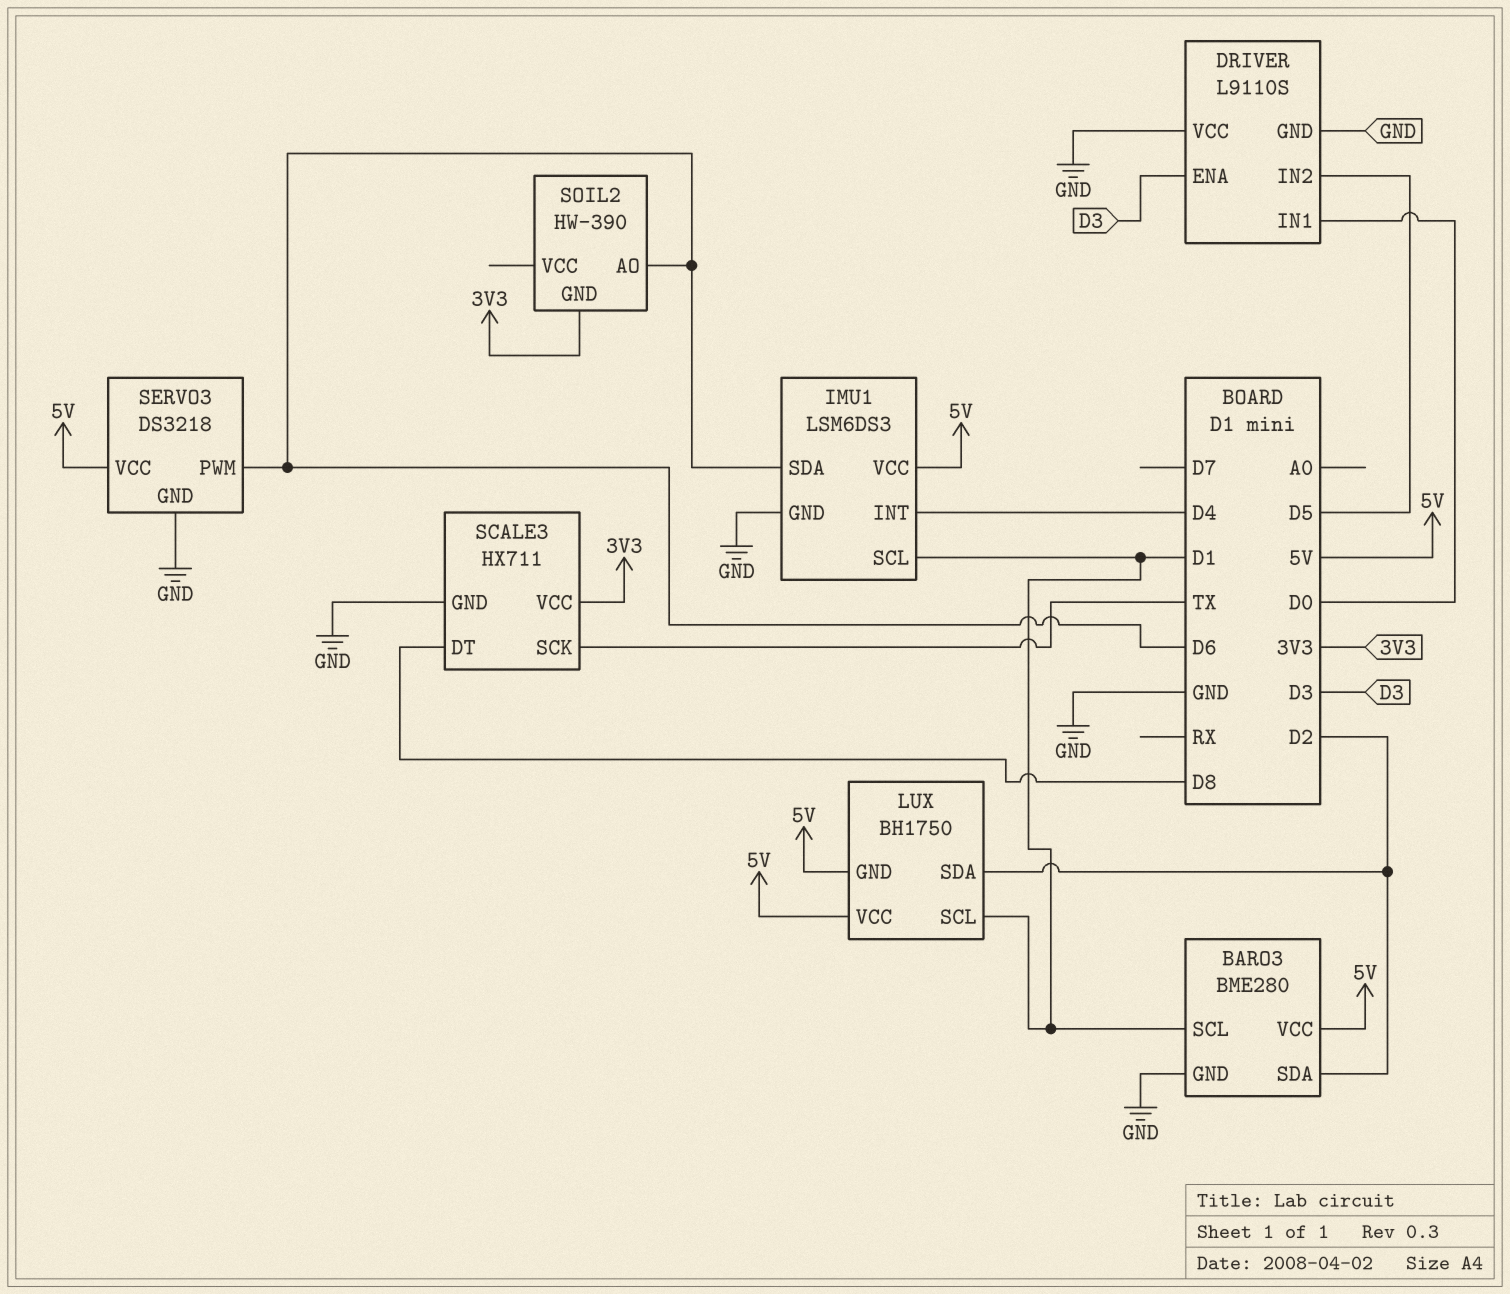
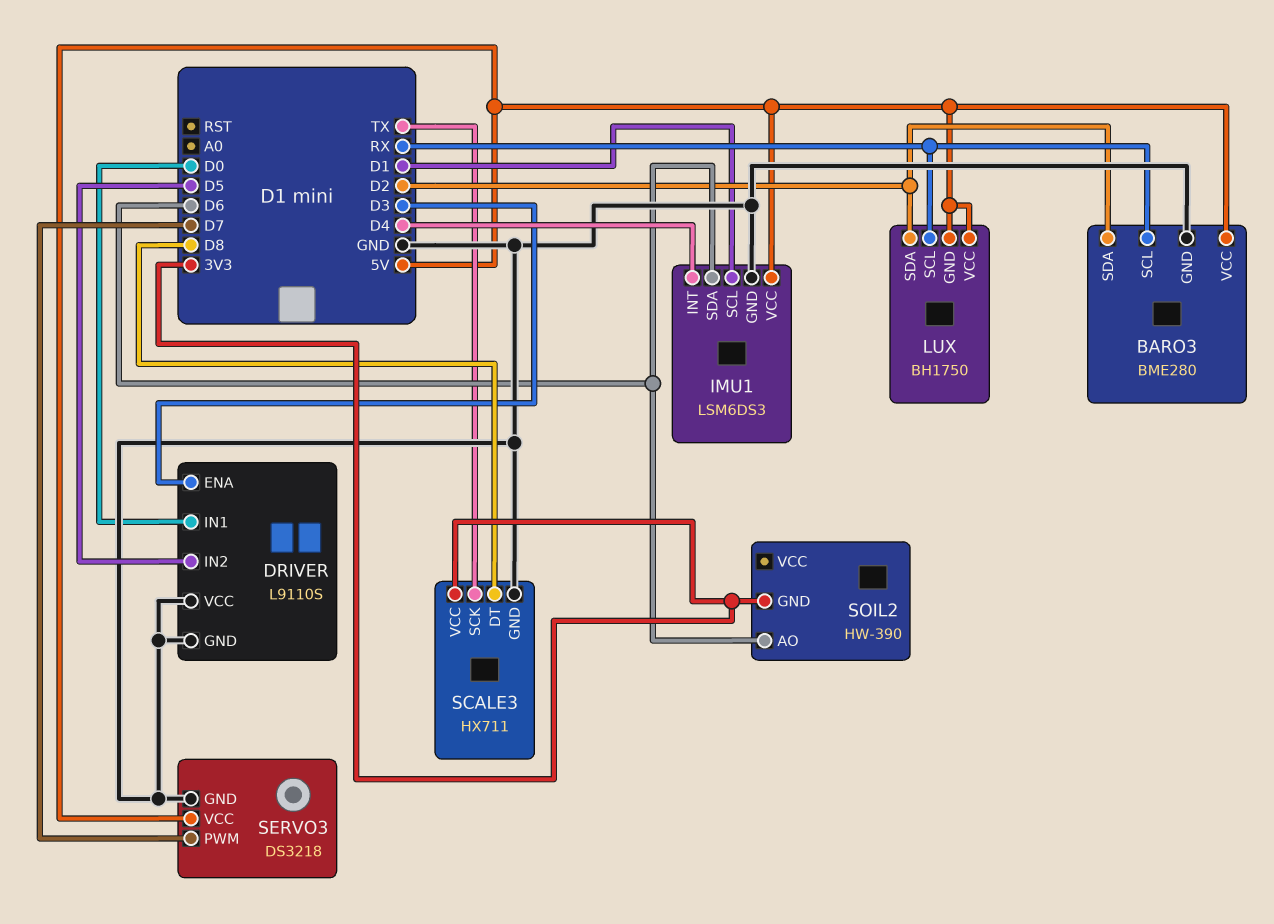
BARO3 pin SCL: D1 -> RX
LUX pin SCL: D1 -> RX
SERVO3 pin PWM: D6 -> D7

